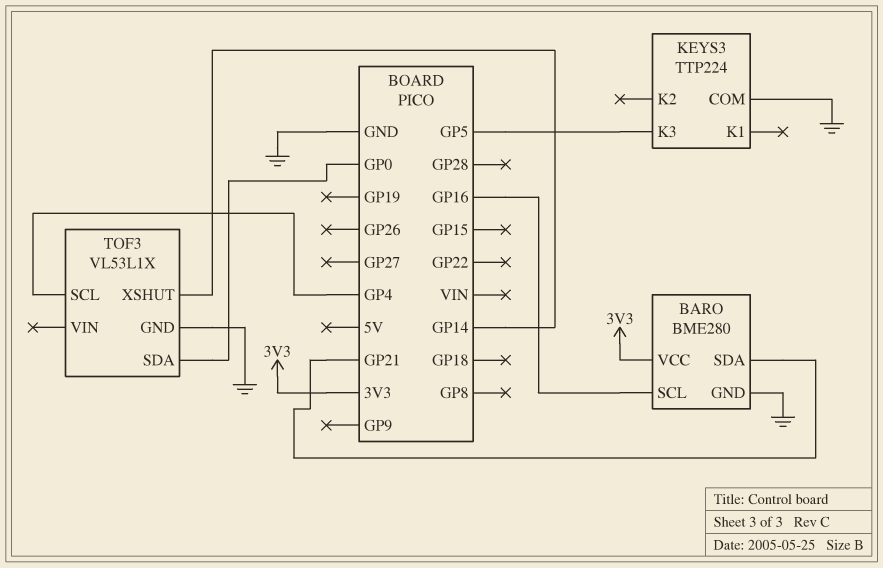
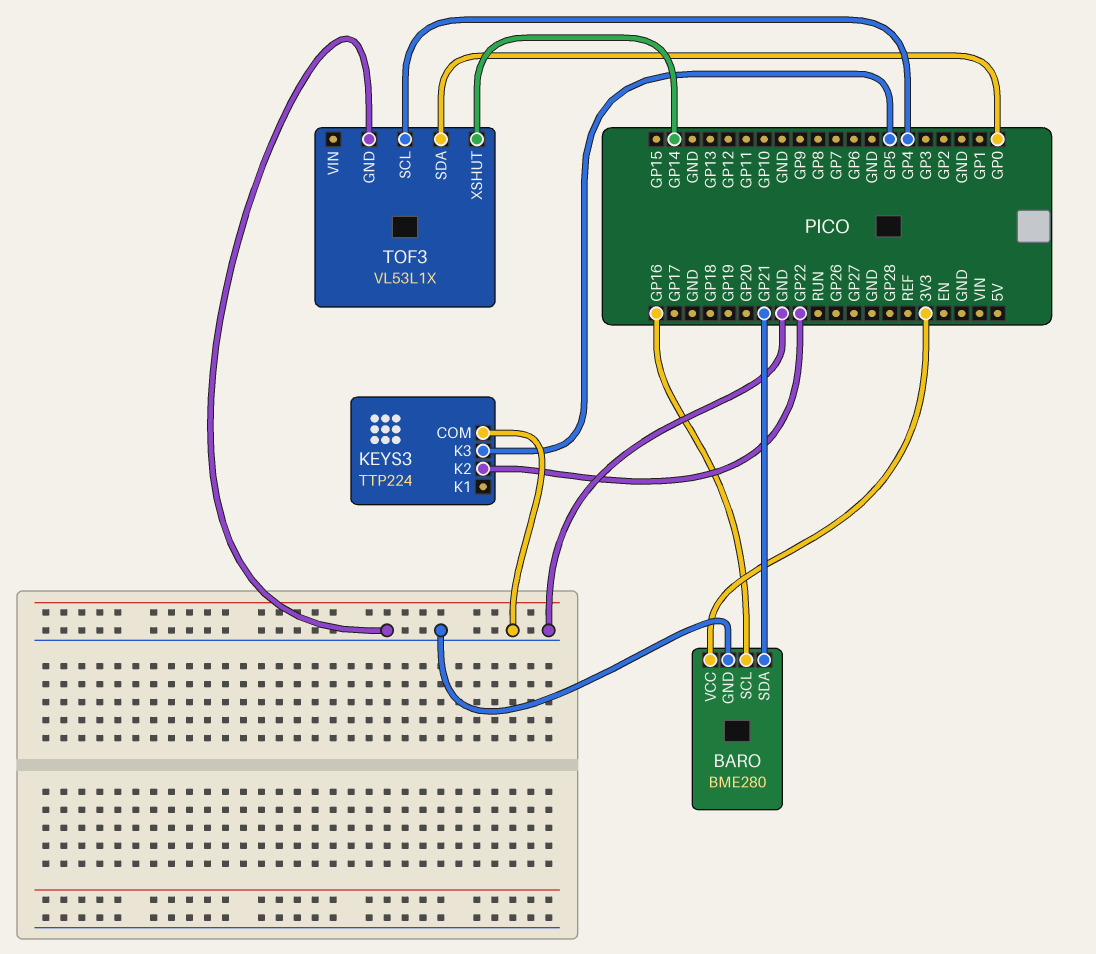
KEYS3 pin K2: none -> GP22

